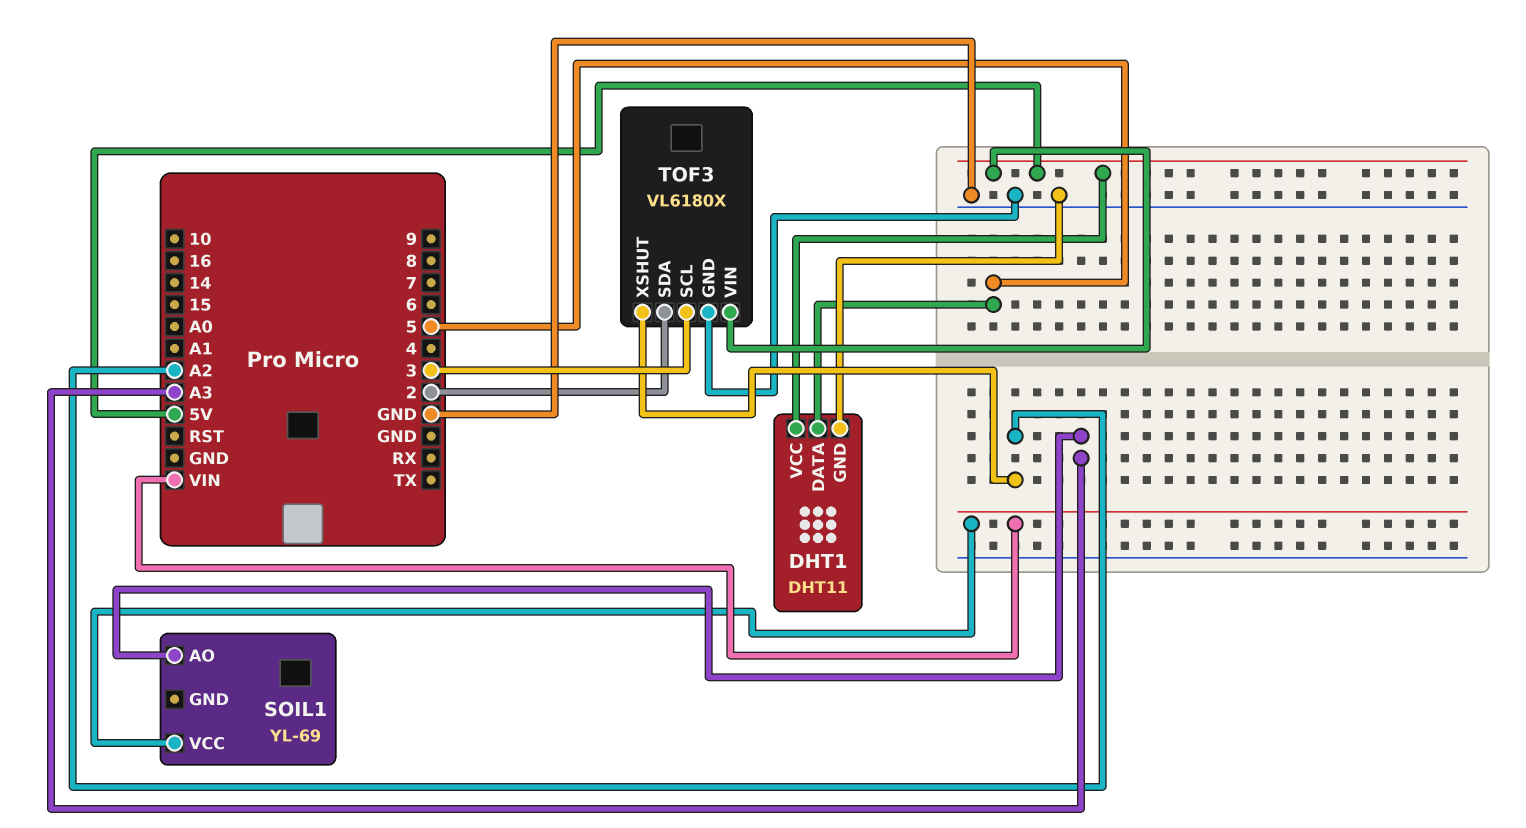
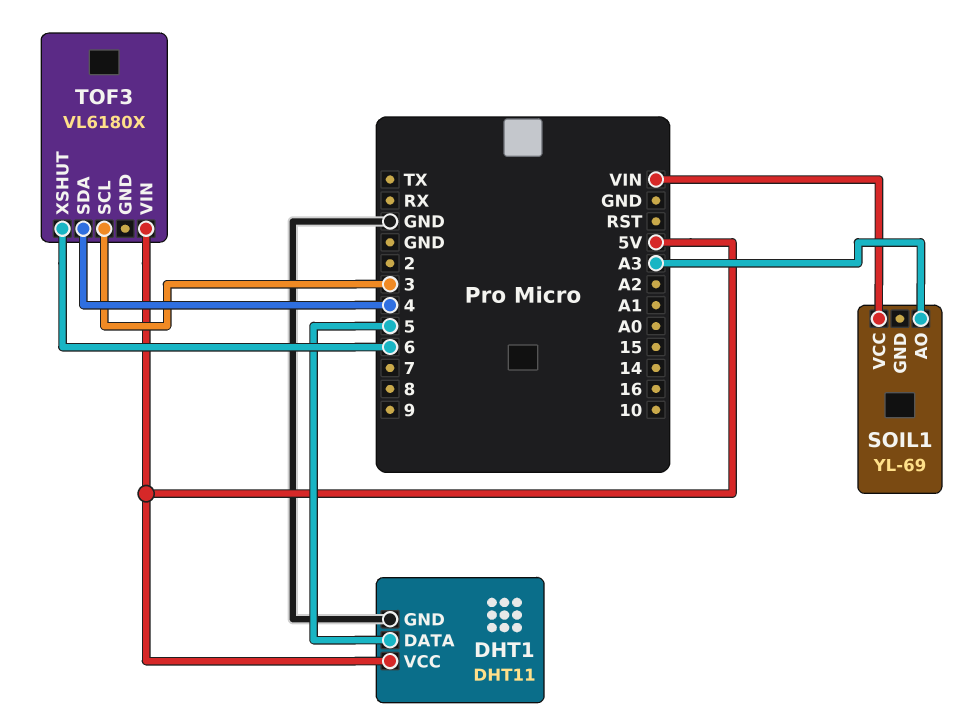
TOF3 pin GND: GND -> none
TOF3 pin SDA: 2 -> 4
TOF3 pin XSHUT: A2 -> 6

